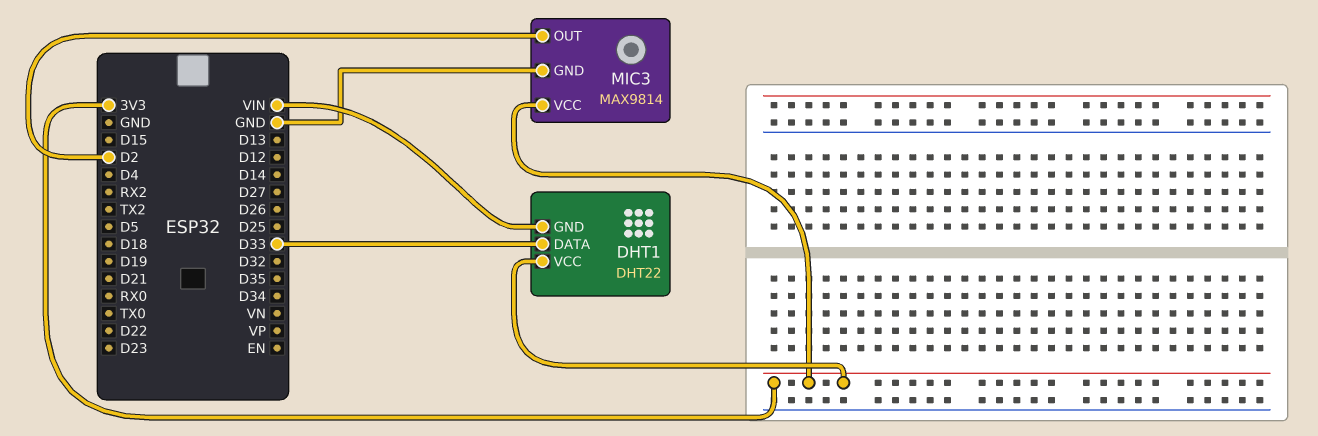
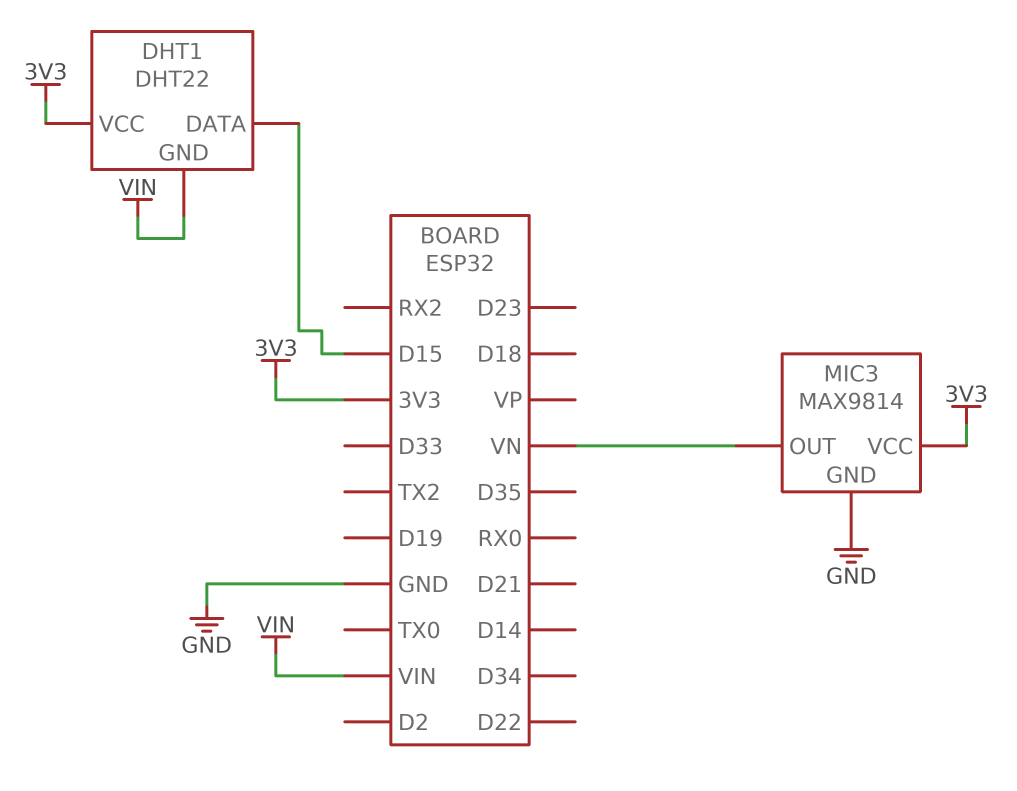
DHT1 pin DATA: D33 -> D15
MIC3 pin OUT: D2 -> VN

